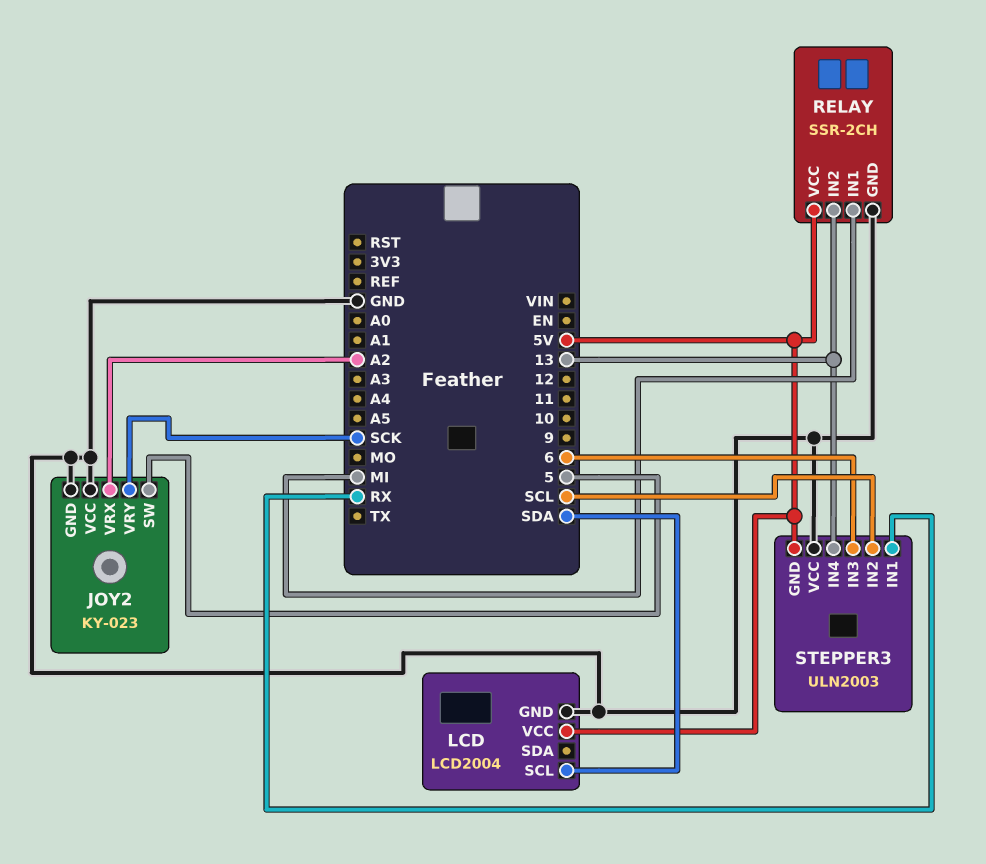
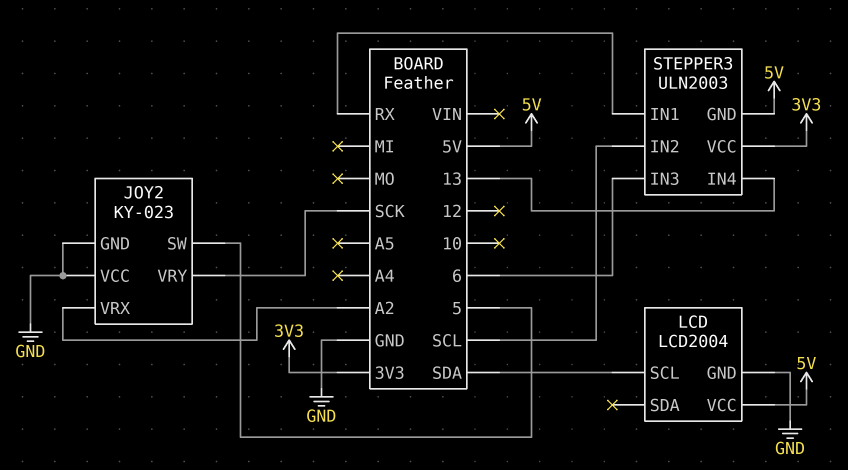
RELAY: SSR-2CH -> none
RELAY pin GND: GND -> none
RELAY pin IN1: MI -> none
RELAY pin IN2: 13 -> none
RELAY pin VCC: 5V -> none
STEPPER3 pin VCC: GND -> 3V3

